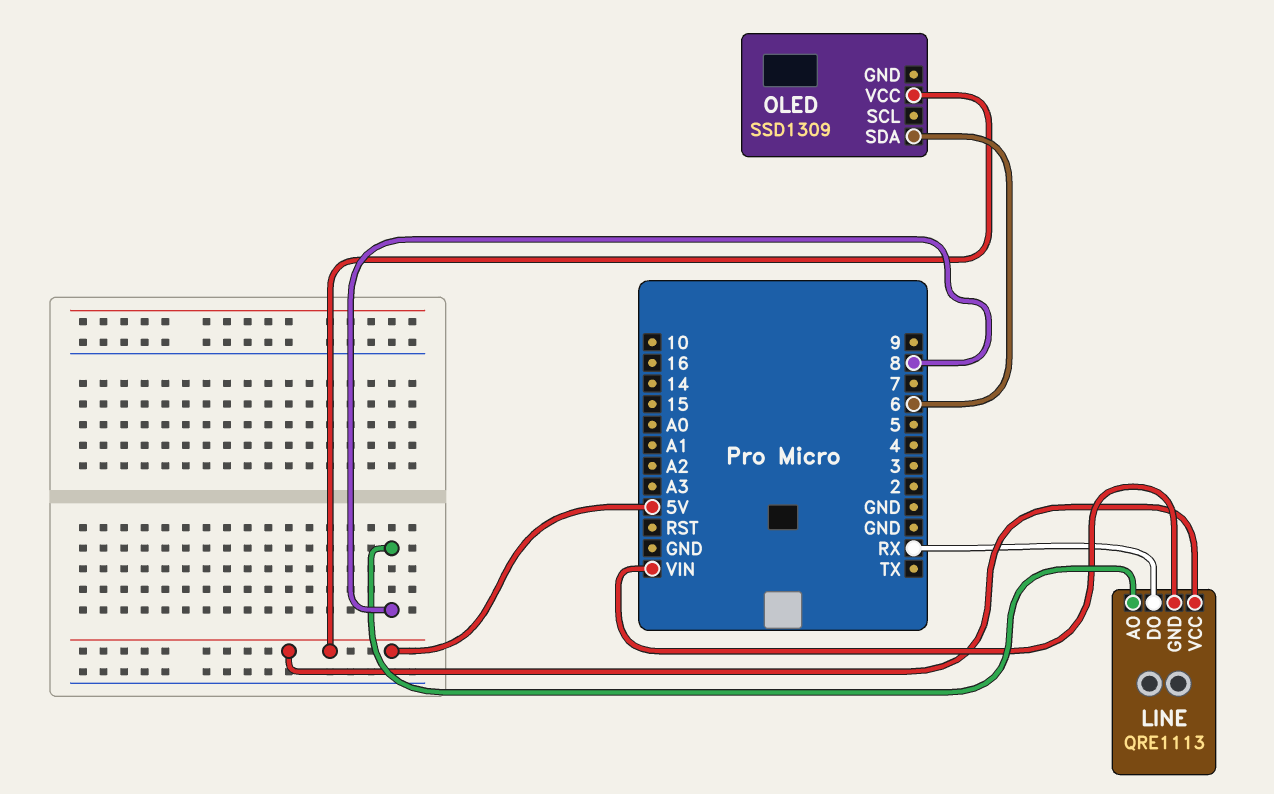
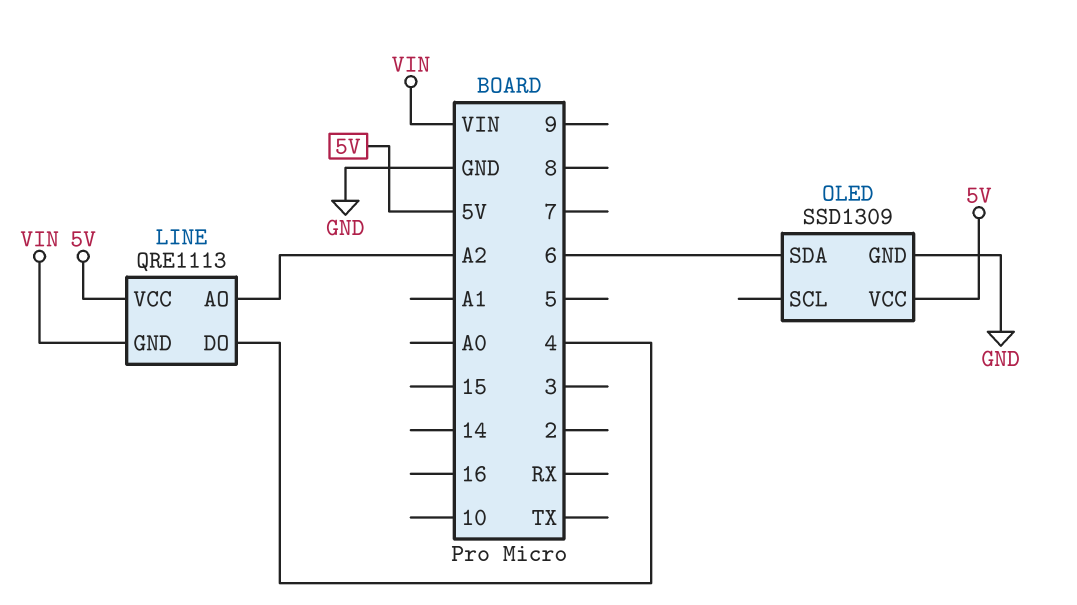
LINE pin AO: 8 -> A2
LINE pin DO: RX -> 4
OLED pin GND: none -> GND

